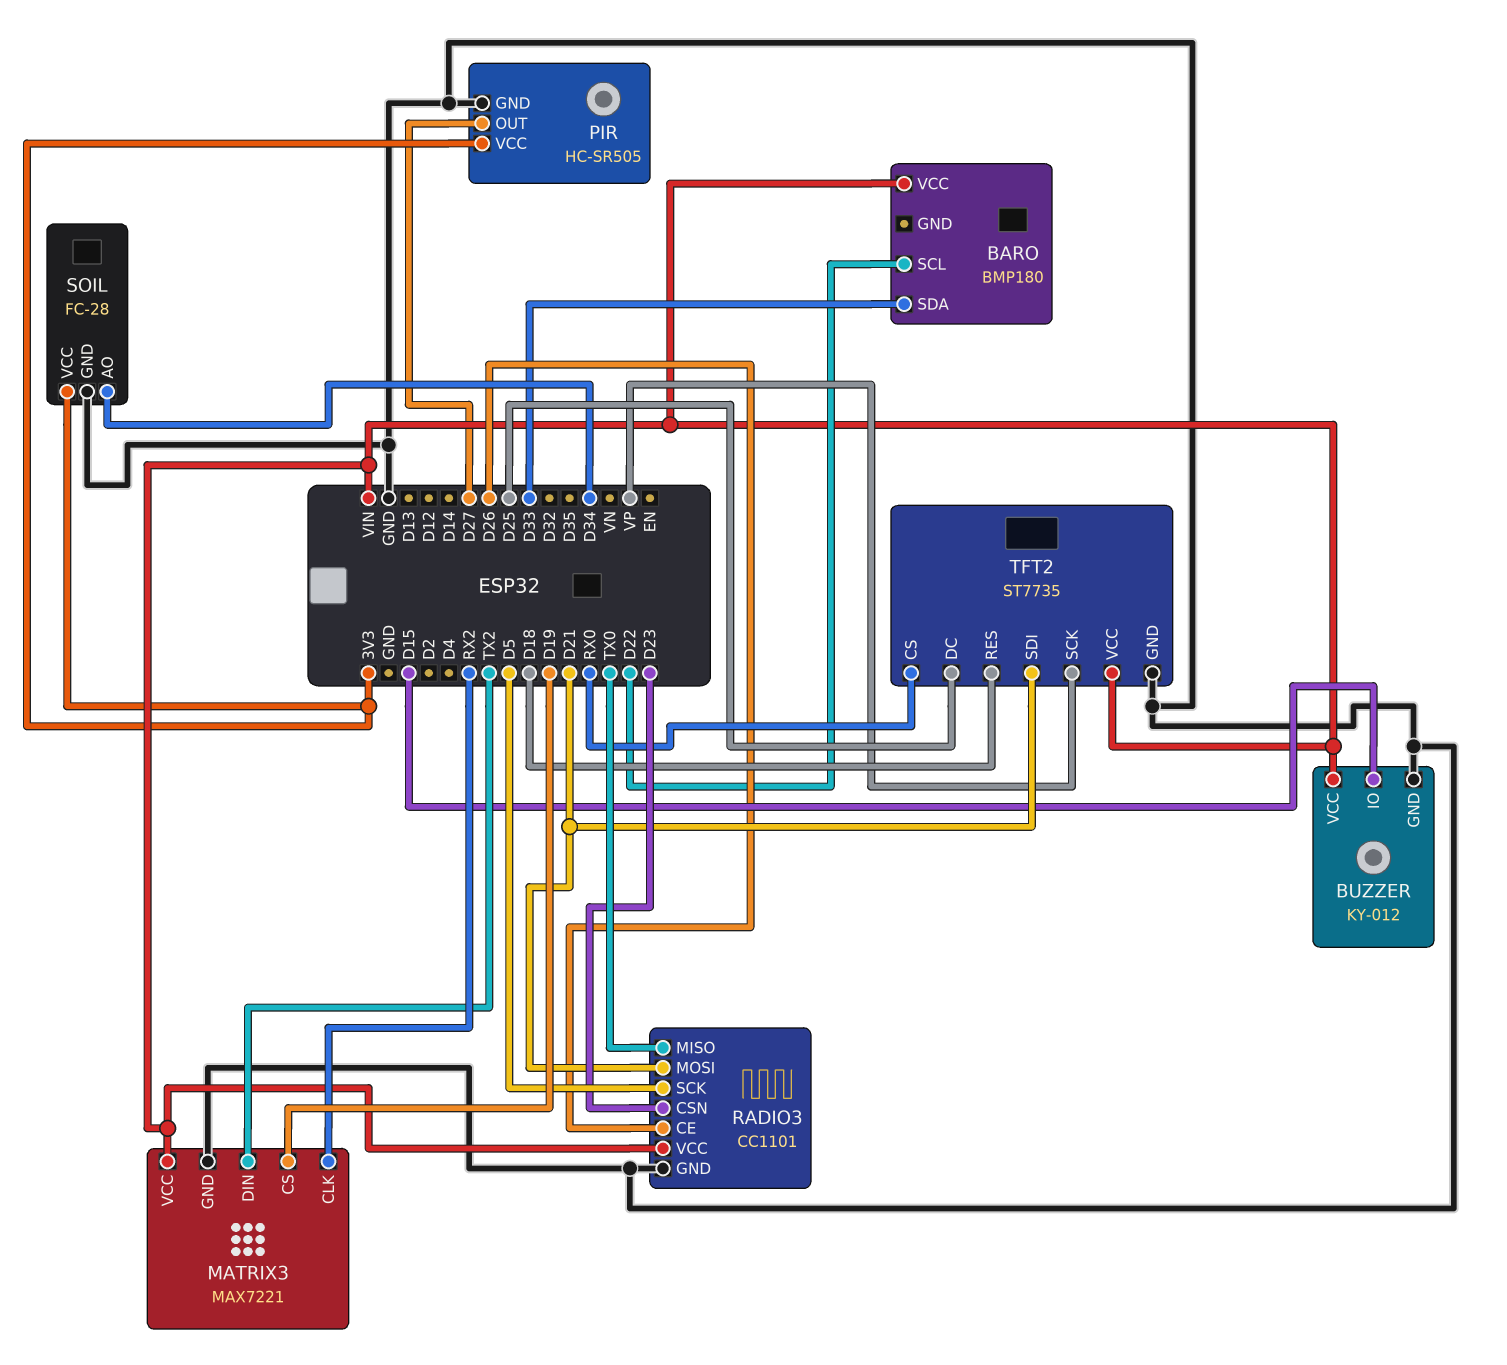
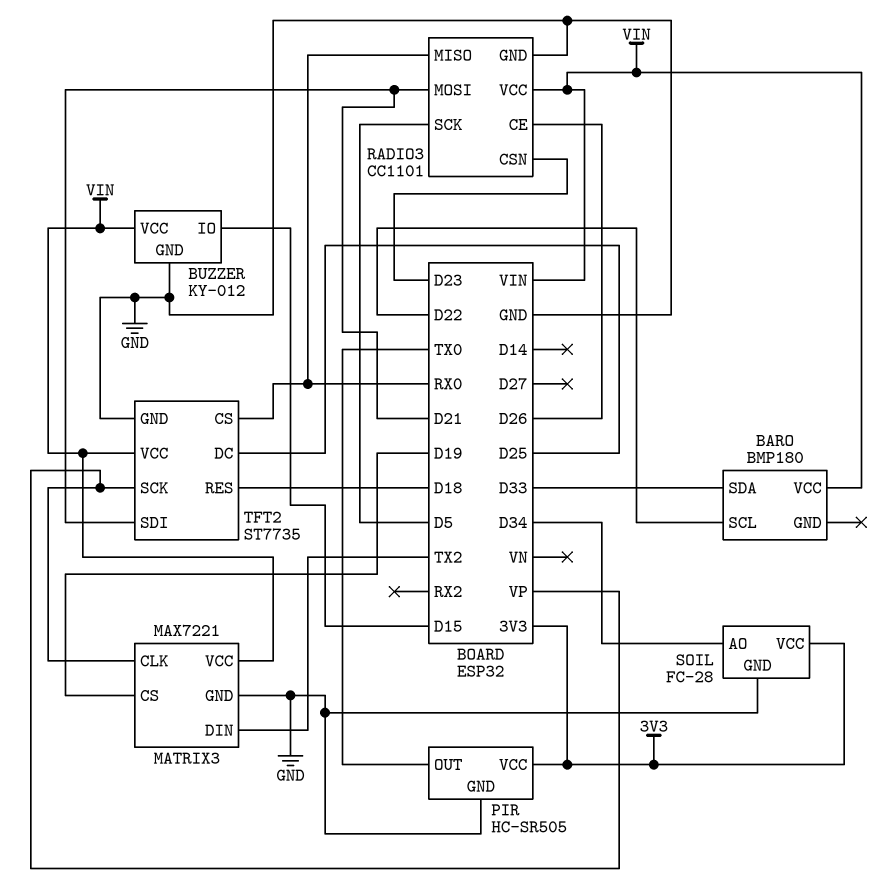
MATRIX3 pin CLK: RX2 -> VP
PIR pin OUT: D27 -> TX0
RADIO3 pin MISO: TX0 -> RX0

